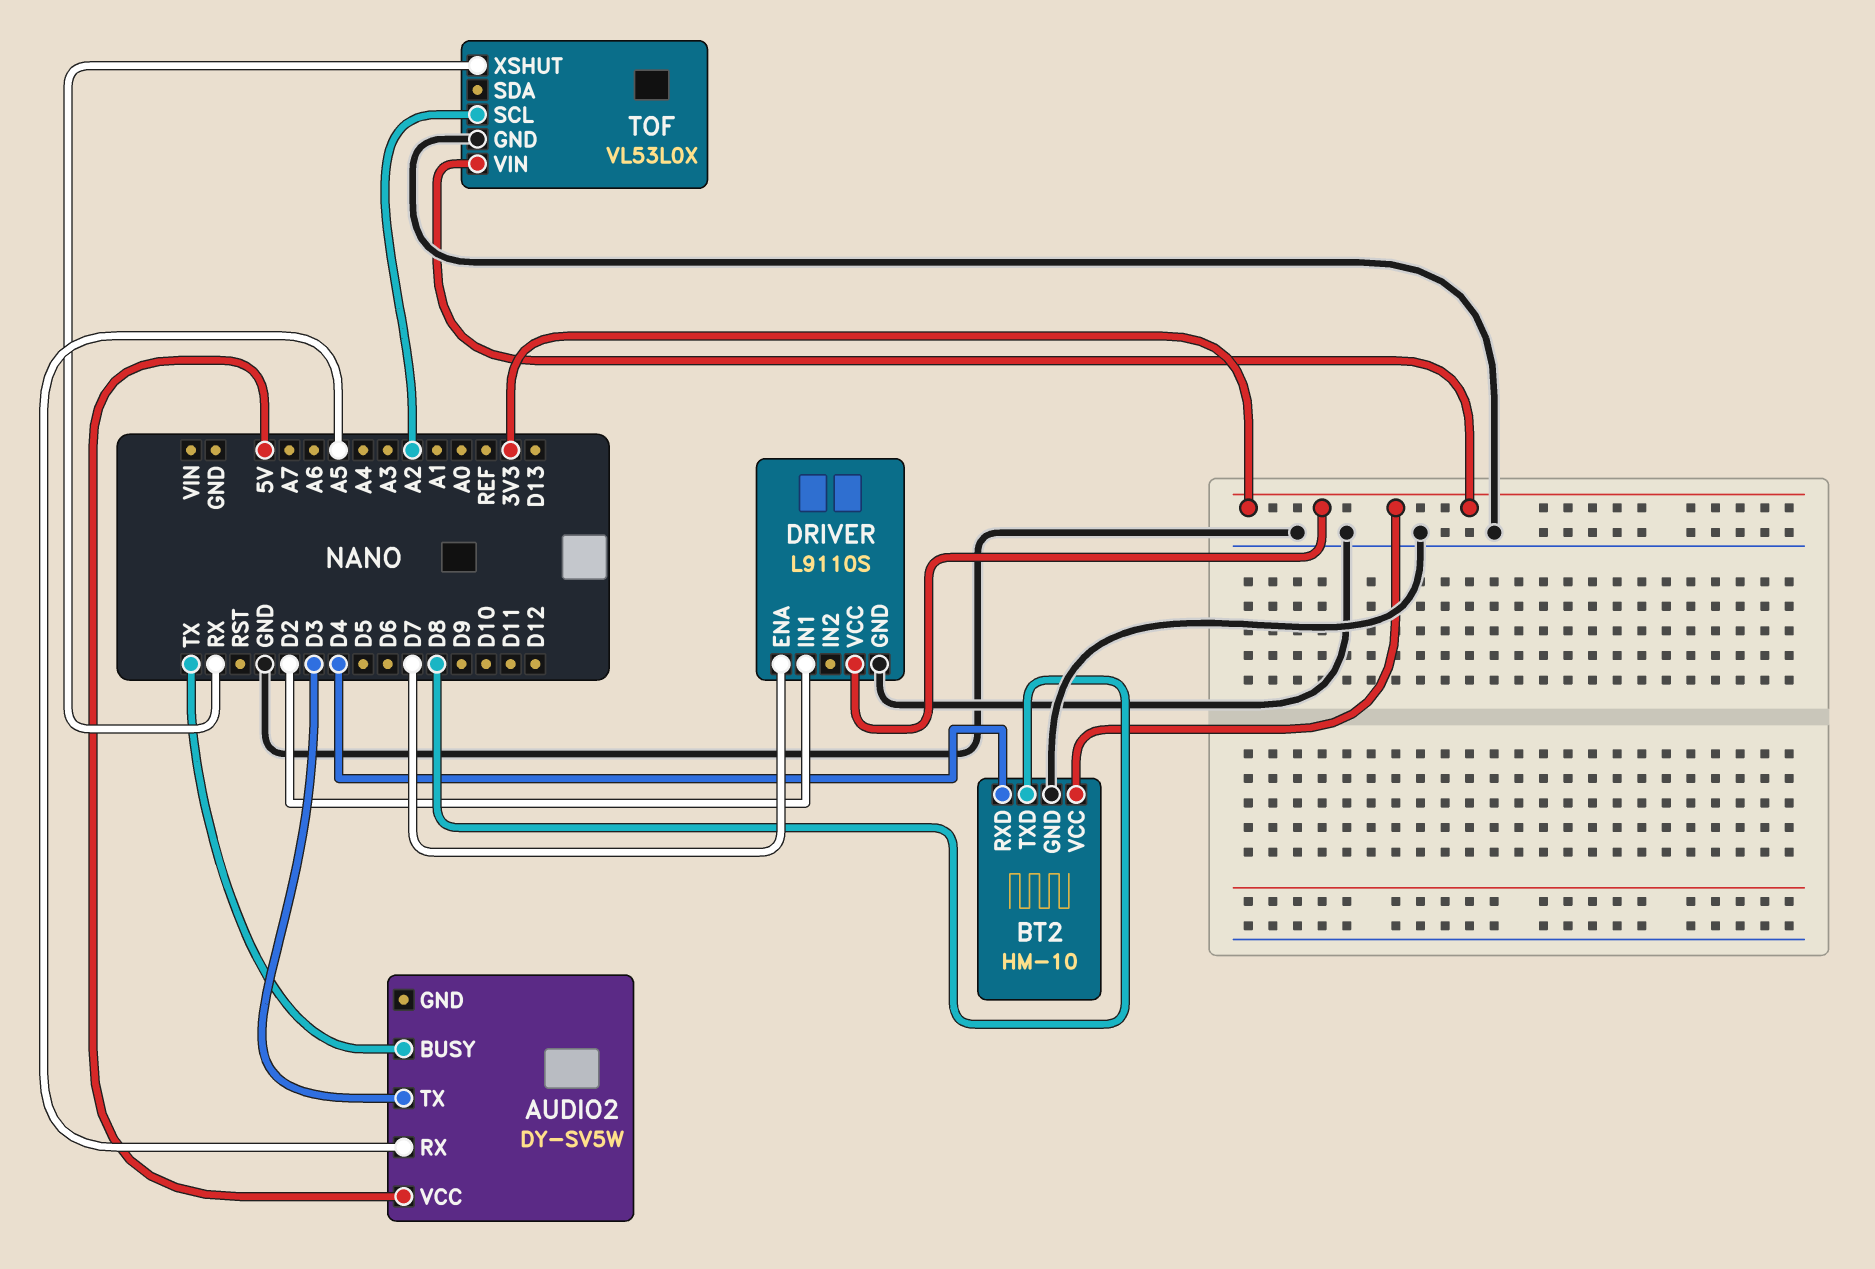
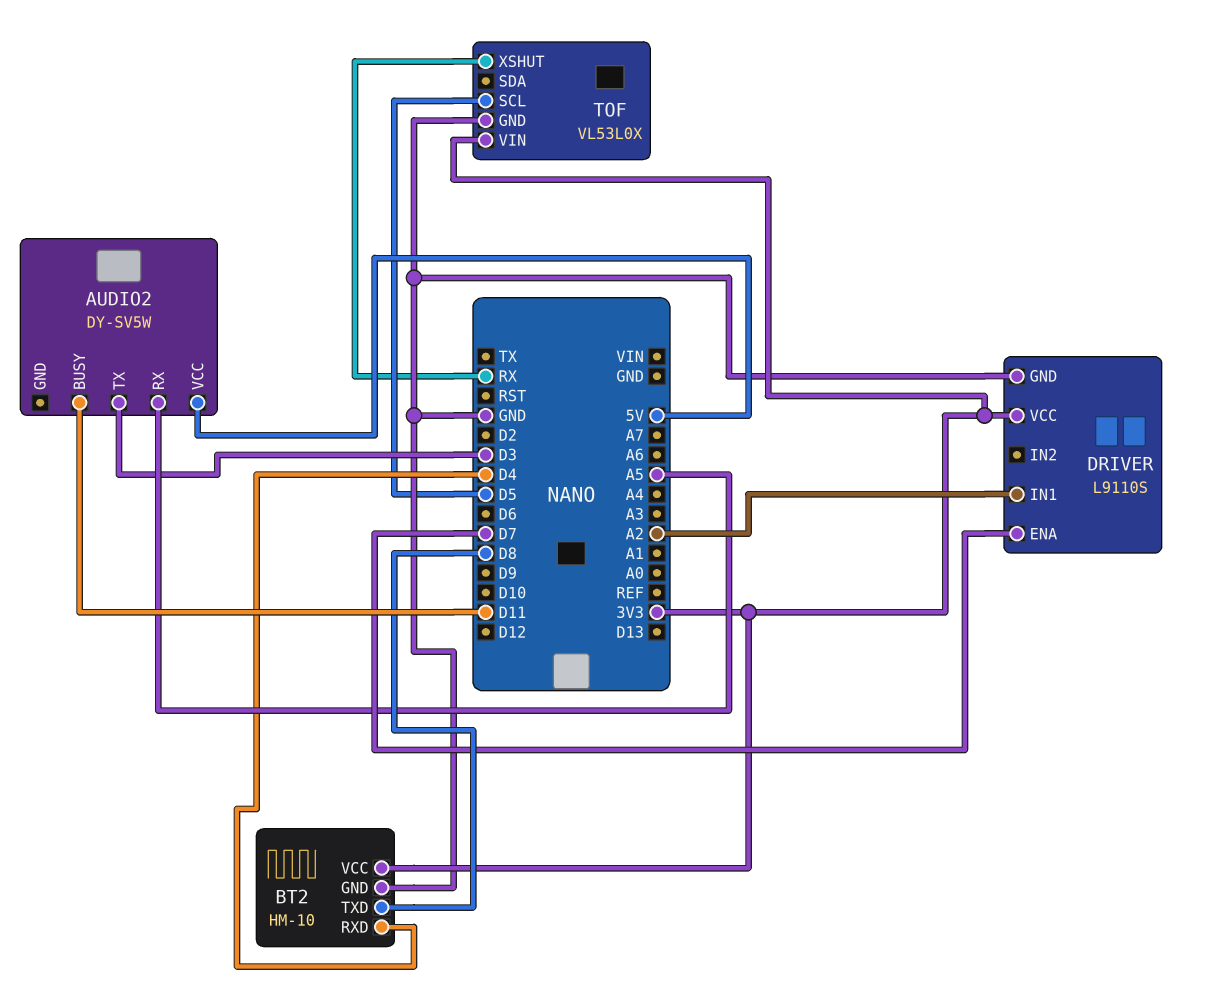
AUDIO2 pin BUSY: TX -> D11
DRIVER pin IN1: D2 -> A2
TOF pin SCL: A2 -> D5

